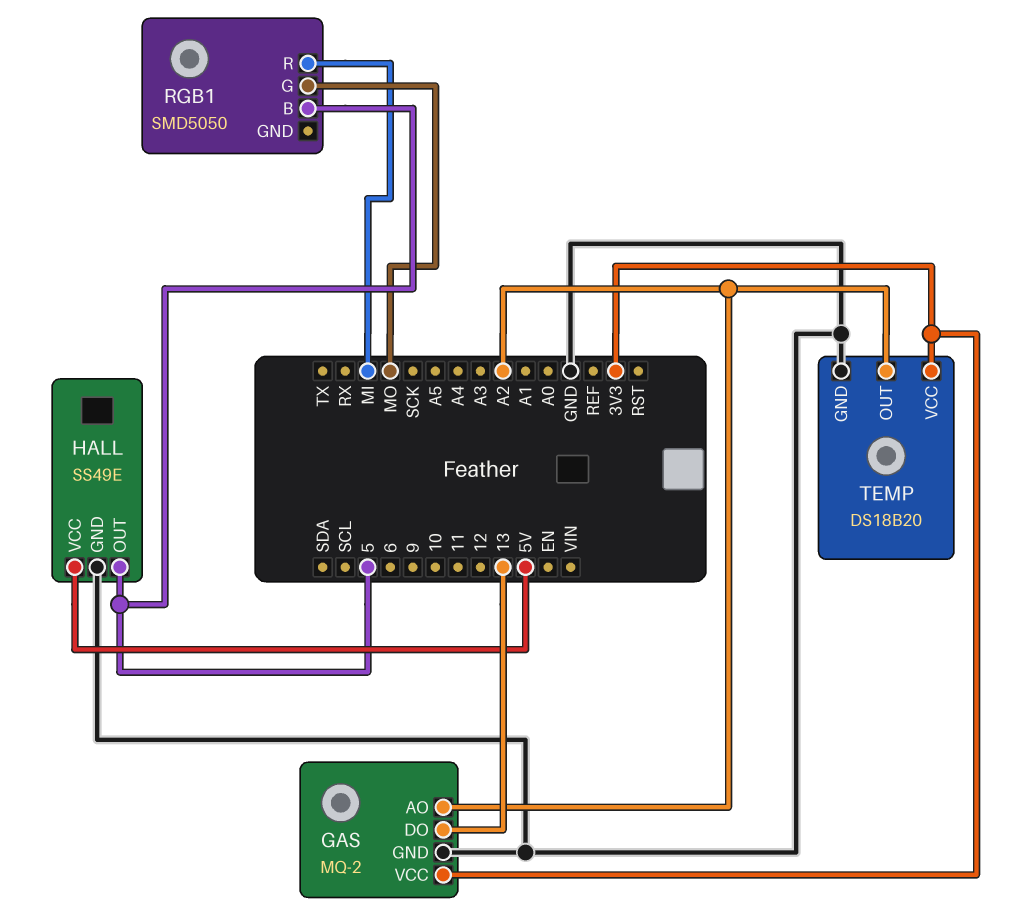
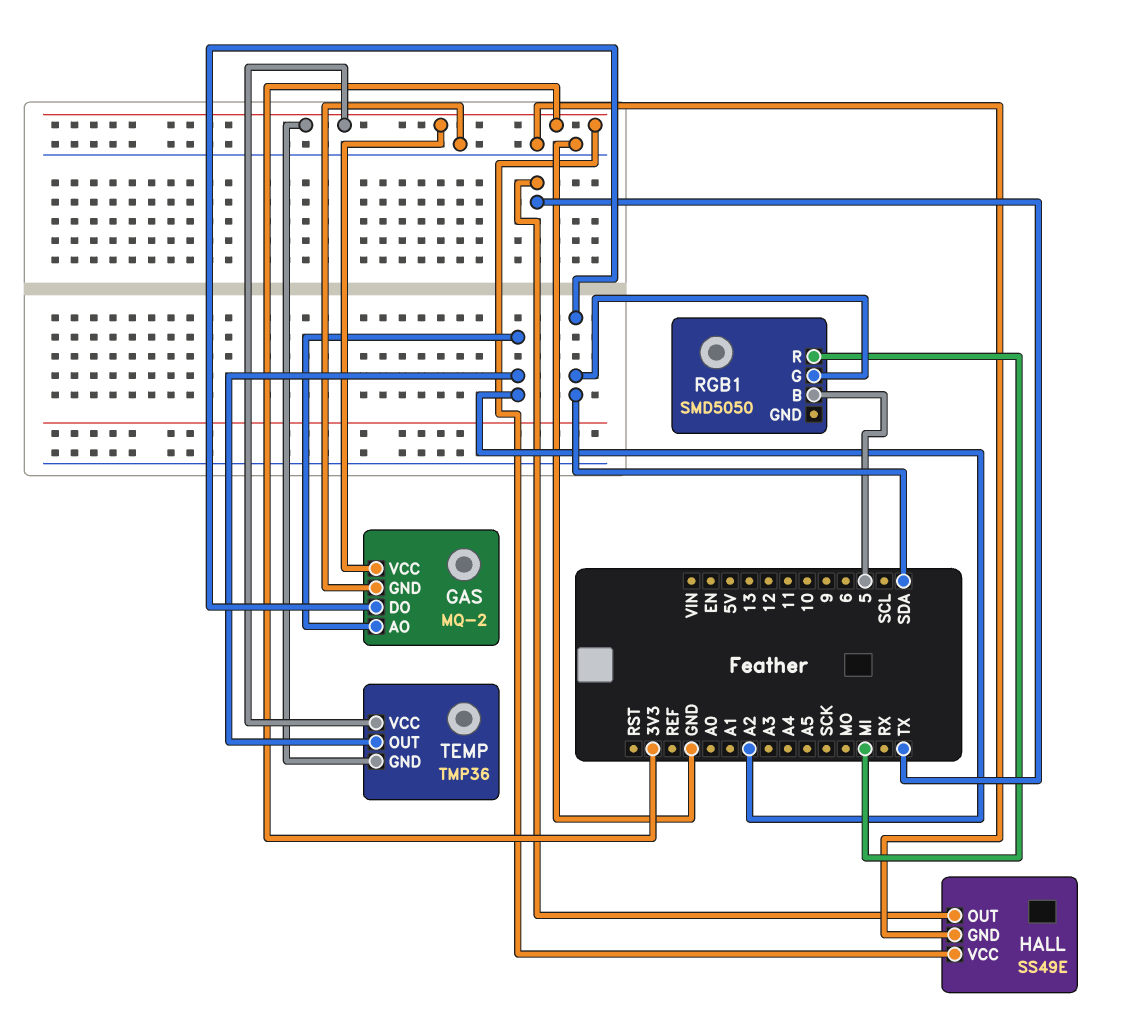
GAS pin DO: 13 -> SDA
HALL pin OUT: 5 -> TX
HALL pin VCC: 5V -> 3V3
RGB1 pin G: MO -> SDA
TEMP: DS18B20 -> TMP36
TEMP pin GND: GND -> 3V3

